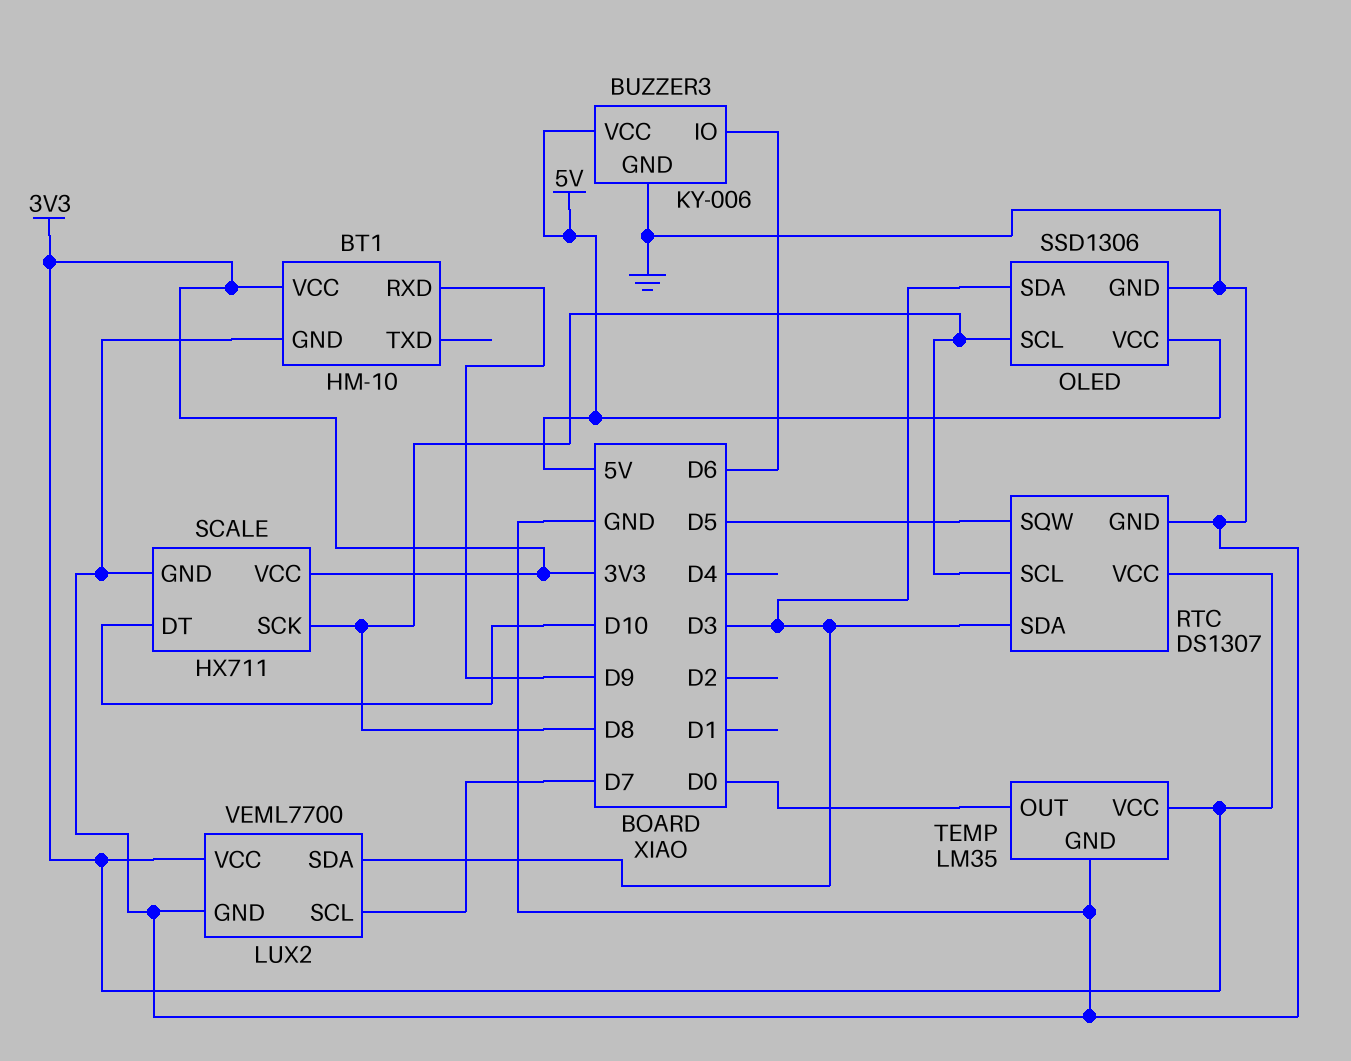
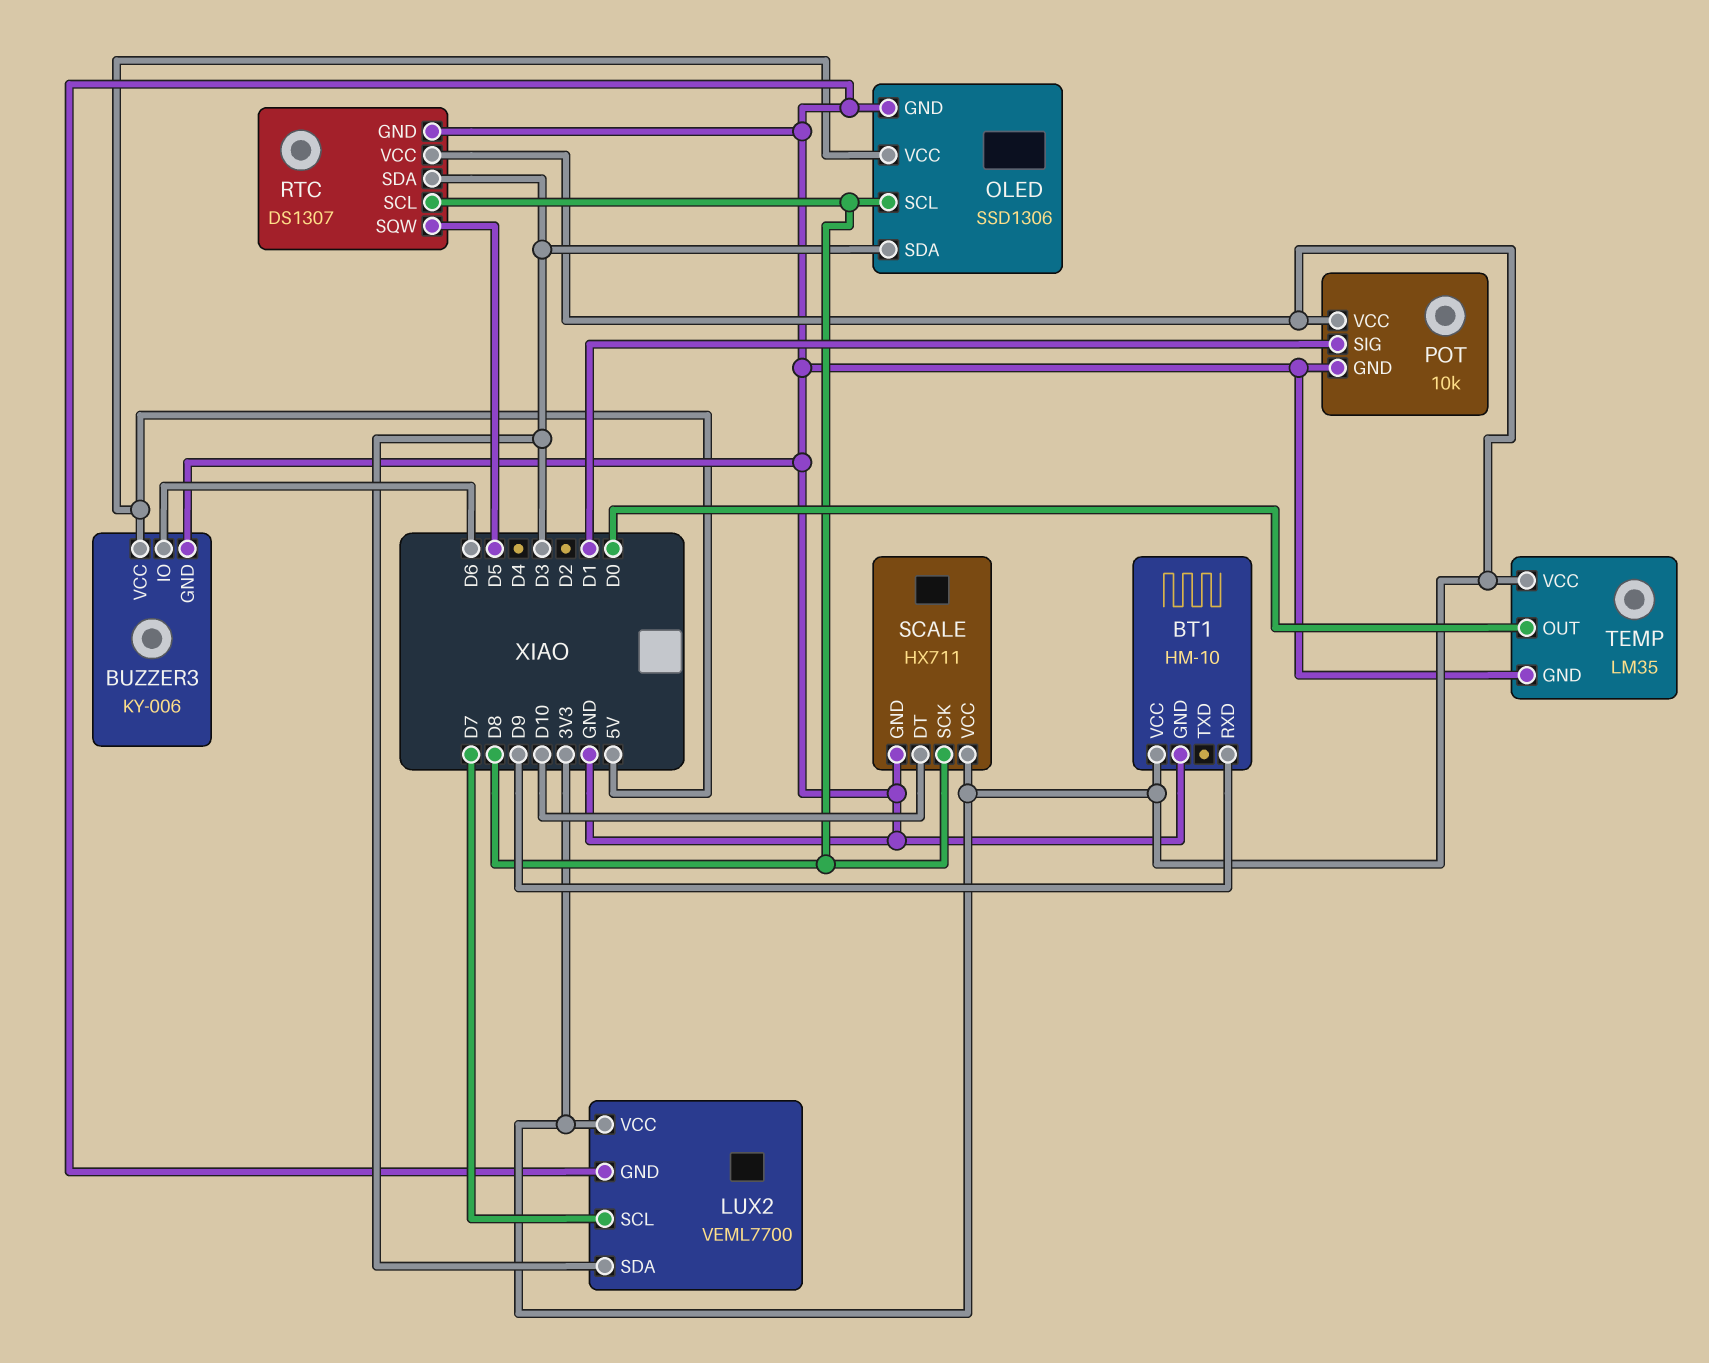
POT: none -> 10k
POT pin GND: none -> GND
POT pin SIG: none -> D1
POT pin VCC: none -> 3V3

